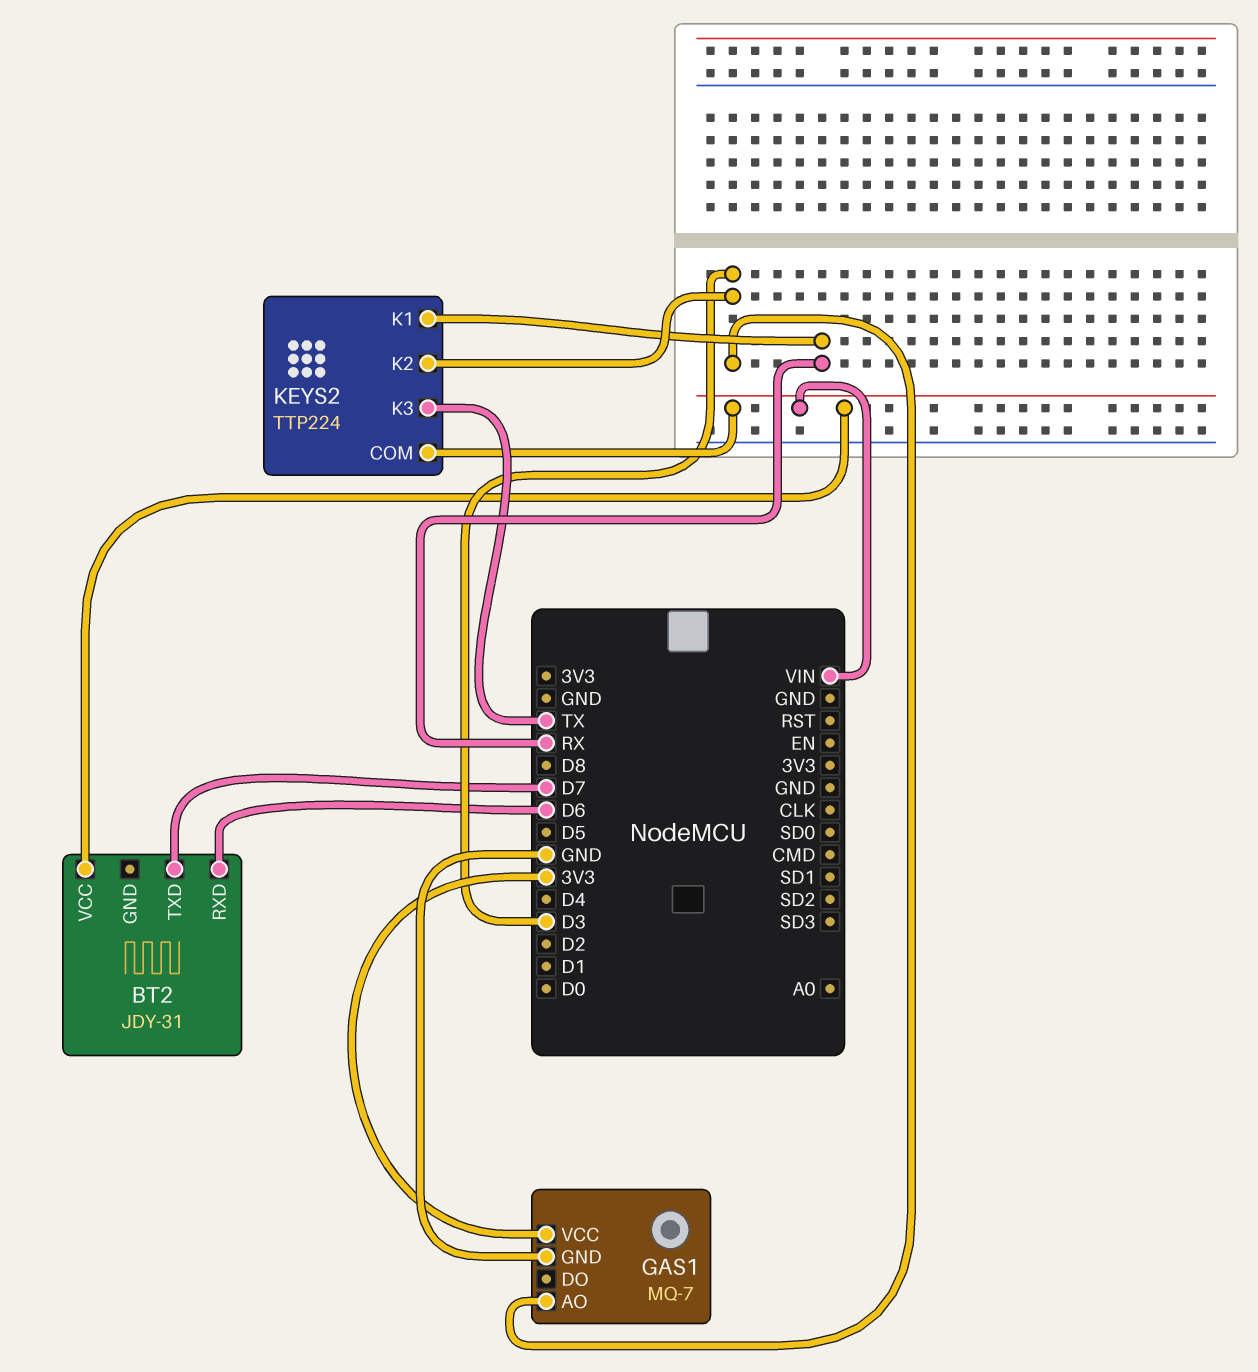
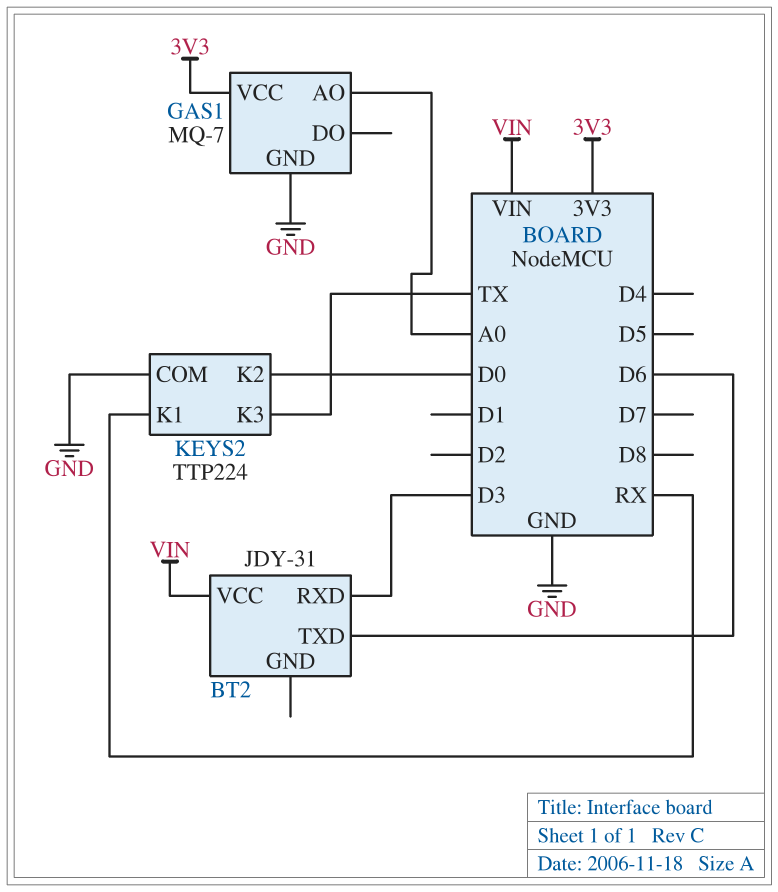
BT2 pin RXD: D6 -> D3
BT2 pin TXD: D7 -> D6
GAS1 pin AO: D3 -> A0
KEYS2 pin COM: VIN -> GND
KEYS2 pin K2: D3 -> D0

